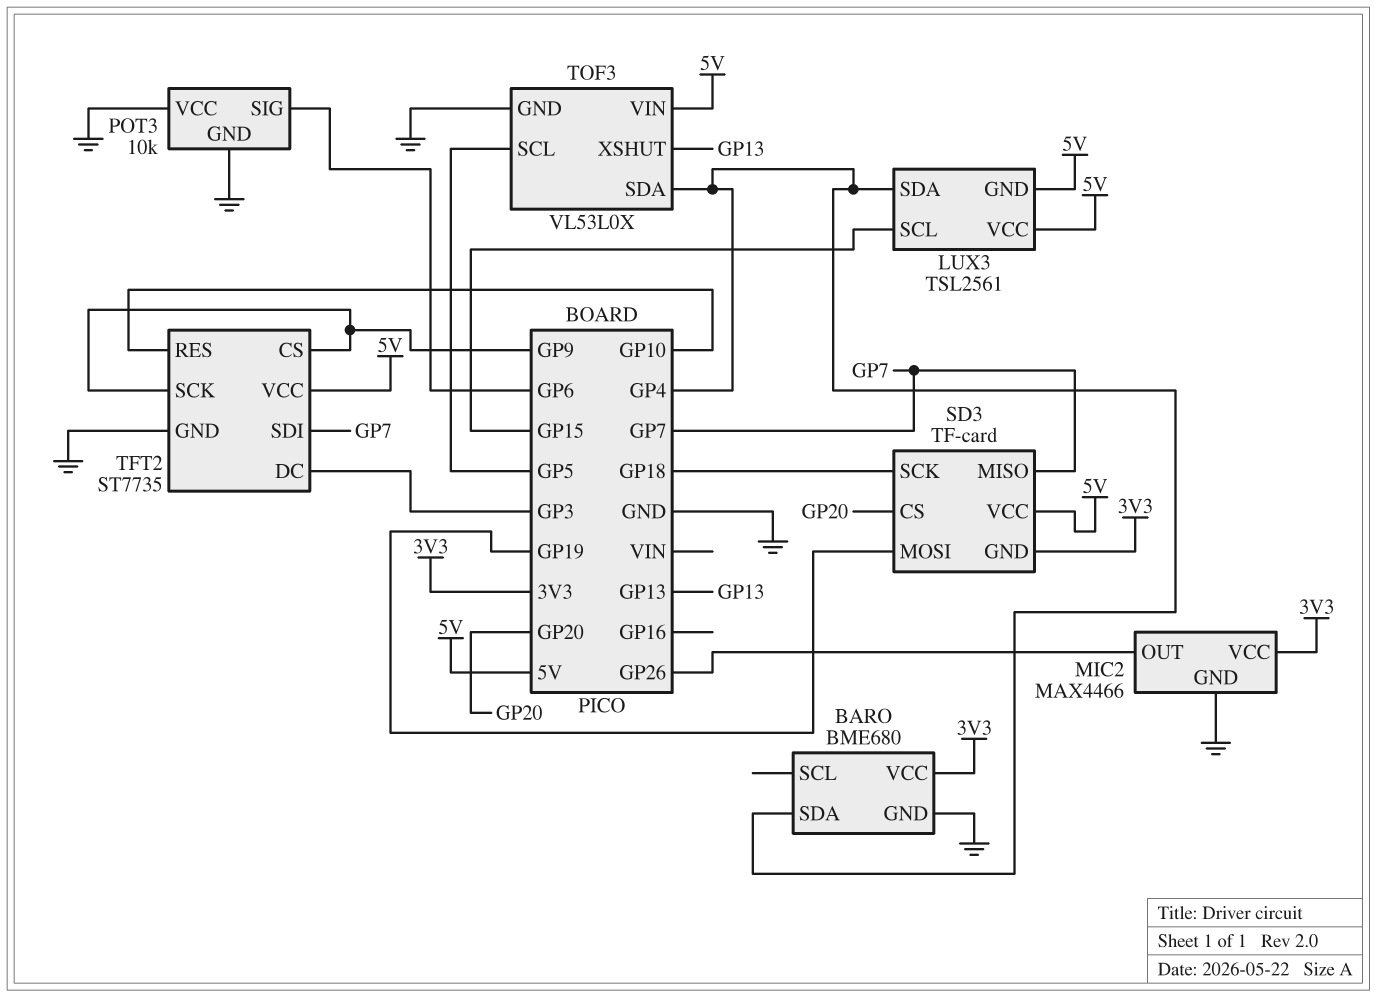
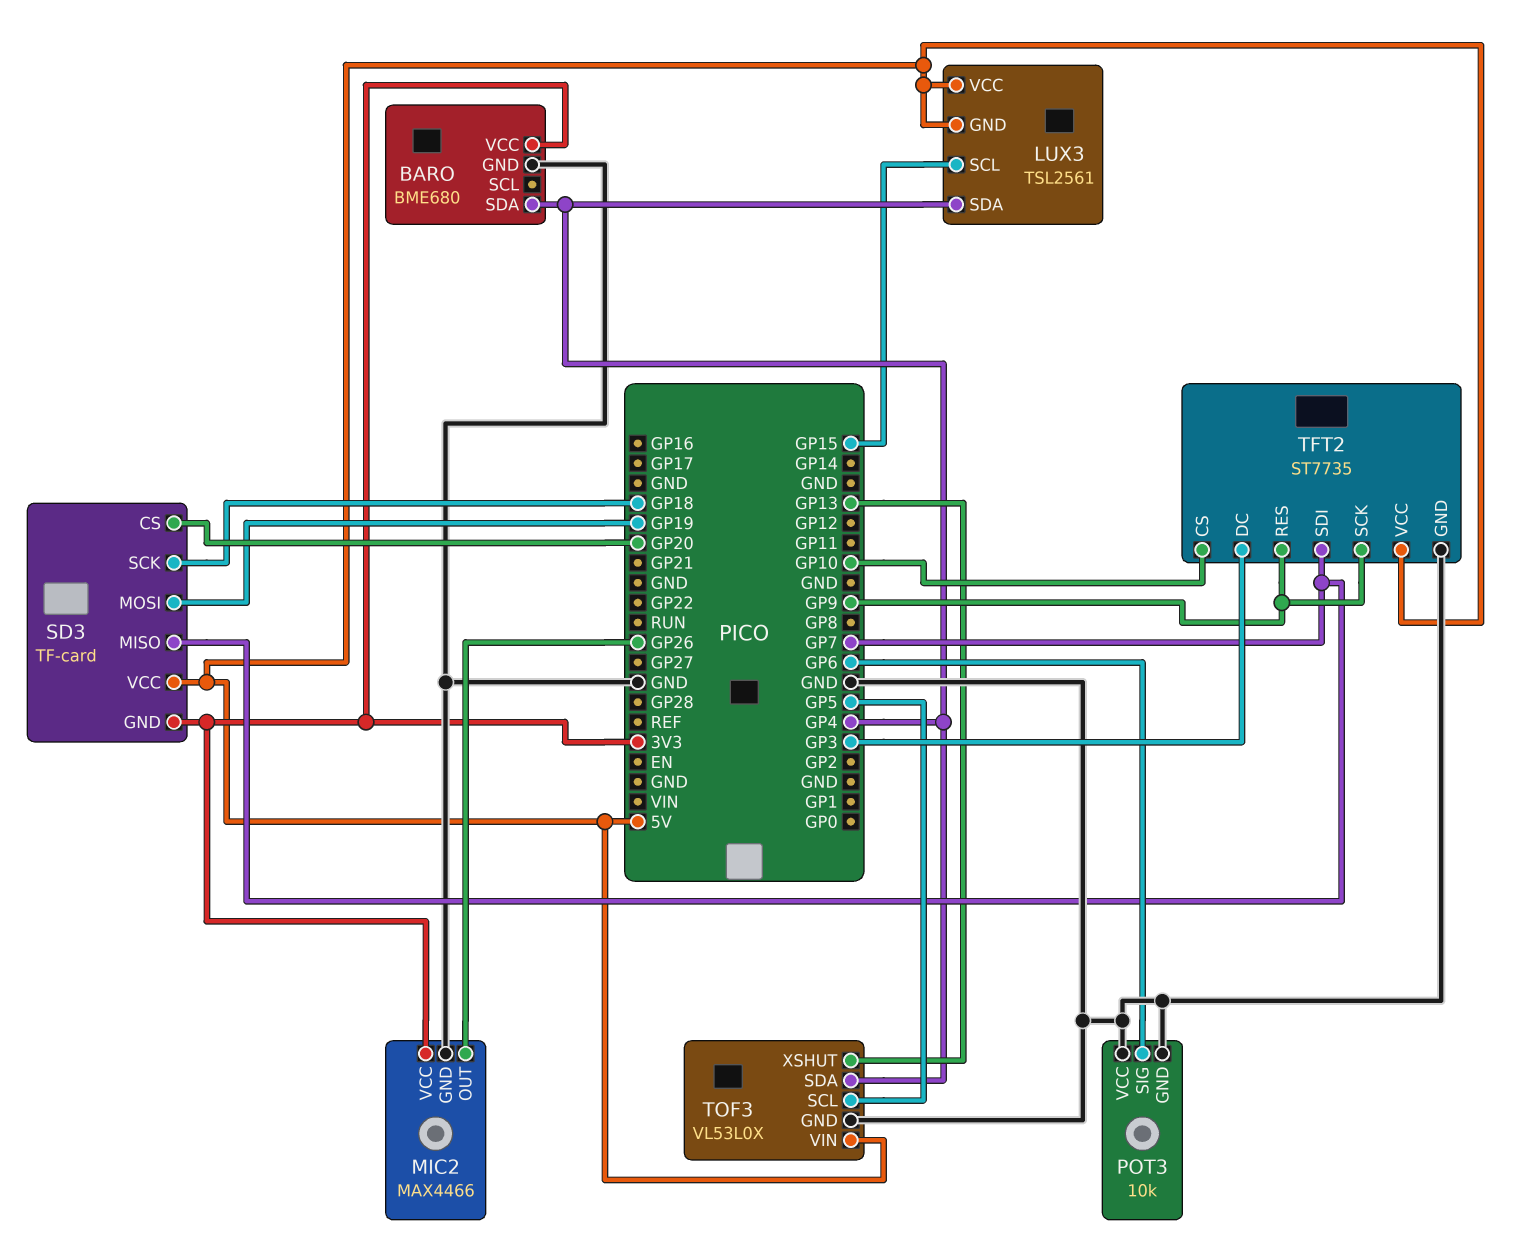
TFT2 pin CS: GP9 -> GP10
TFT2 pin RES: GP10 -> GP9

